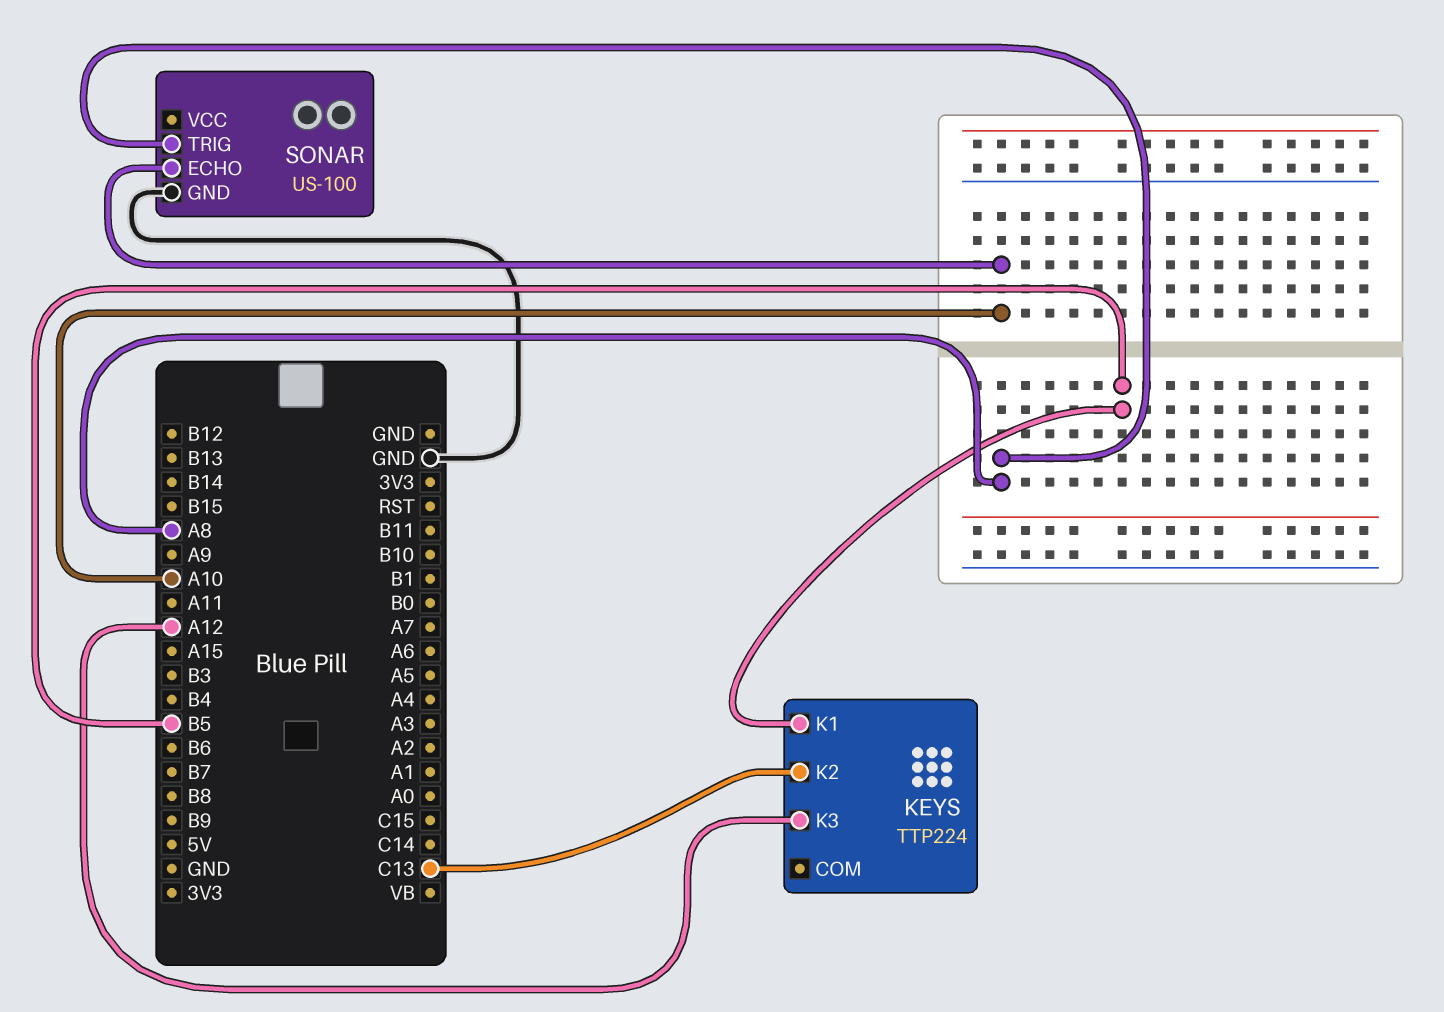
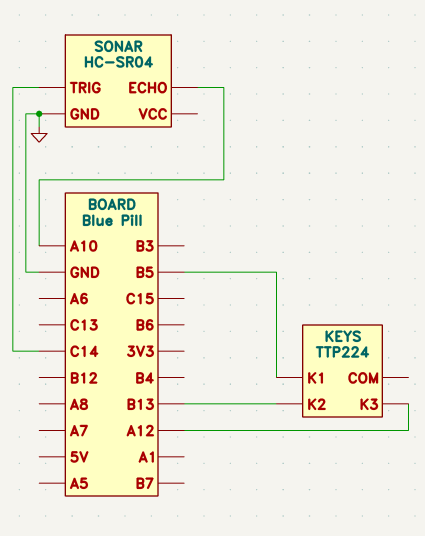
KEYS pin K2: C13 -> B13
SONAR: US-100 -> HC-SR04
SONAR pin TRIG: A8 -> C14

